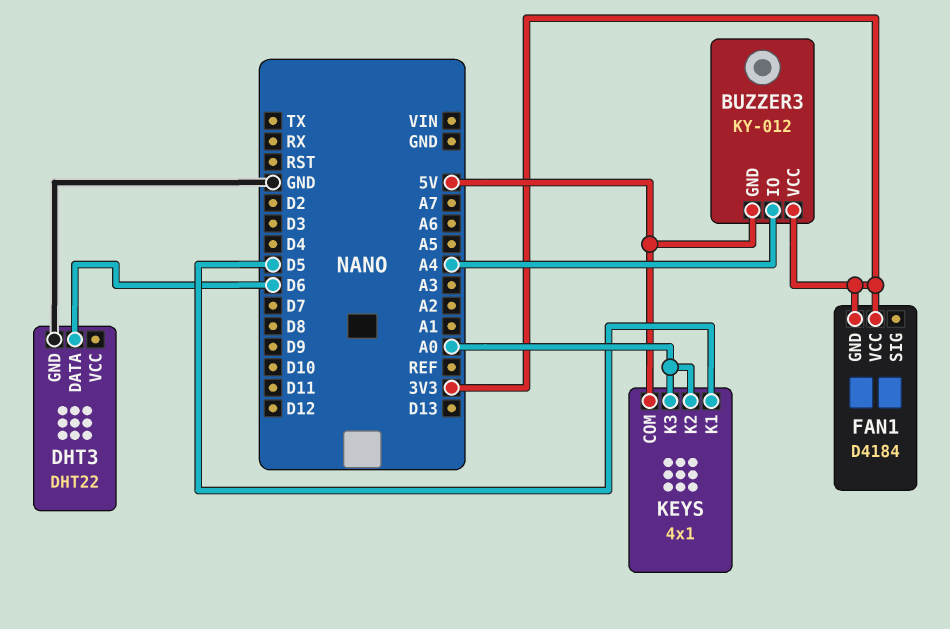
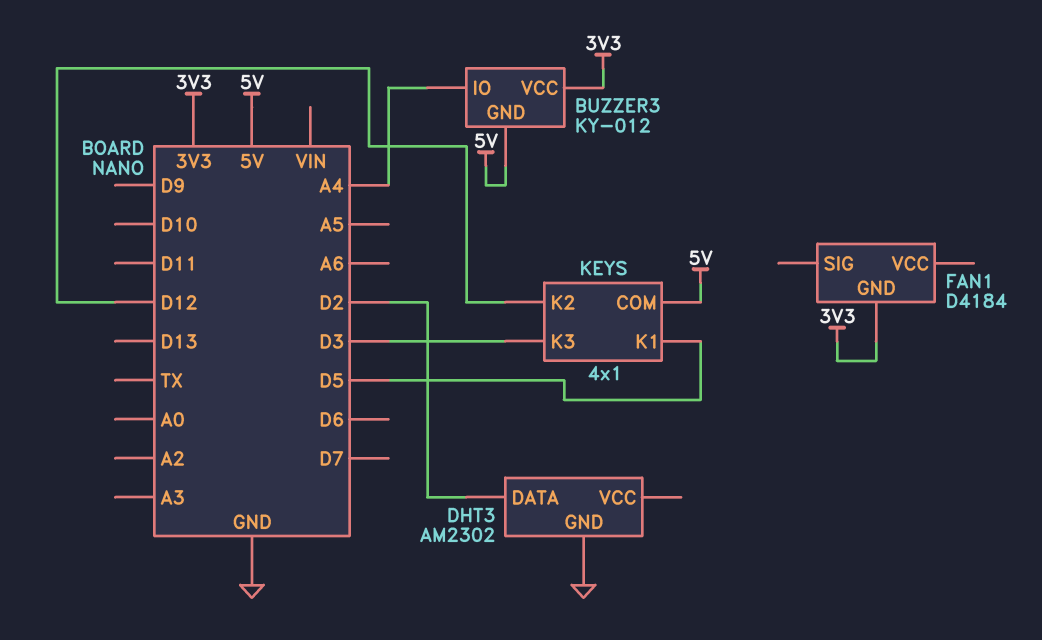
DHT3: DHT22 -> AM2302
DHT3 pin DATA: D6 -> D2
FAN1 pin VCC: 3V3 -> none
KEYS pin K2: A0 -> D12
KEYS pin K3: A0 -> D3

